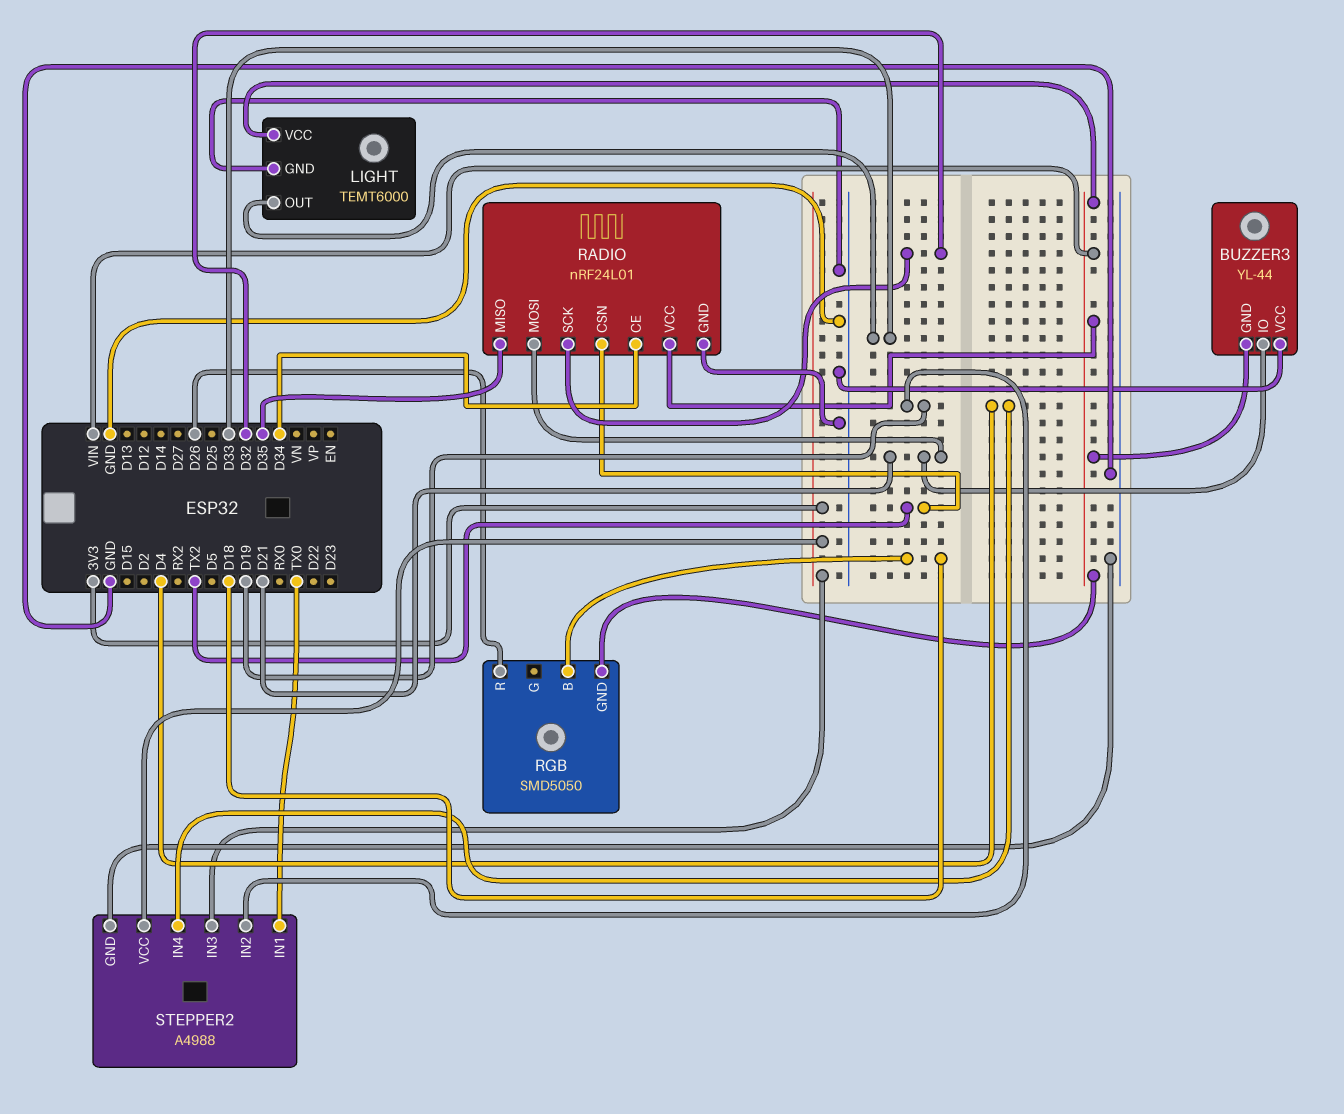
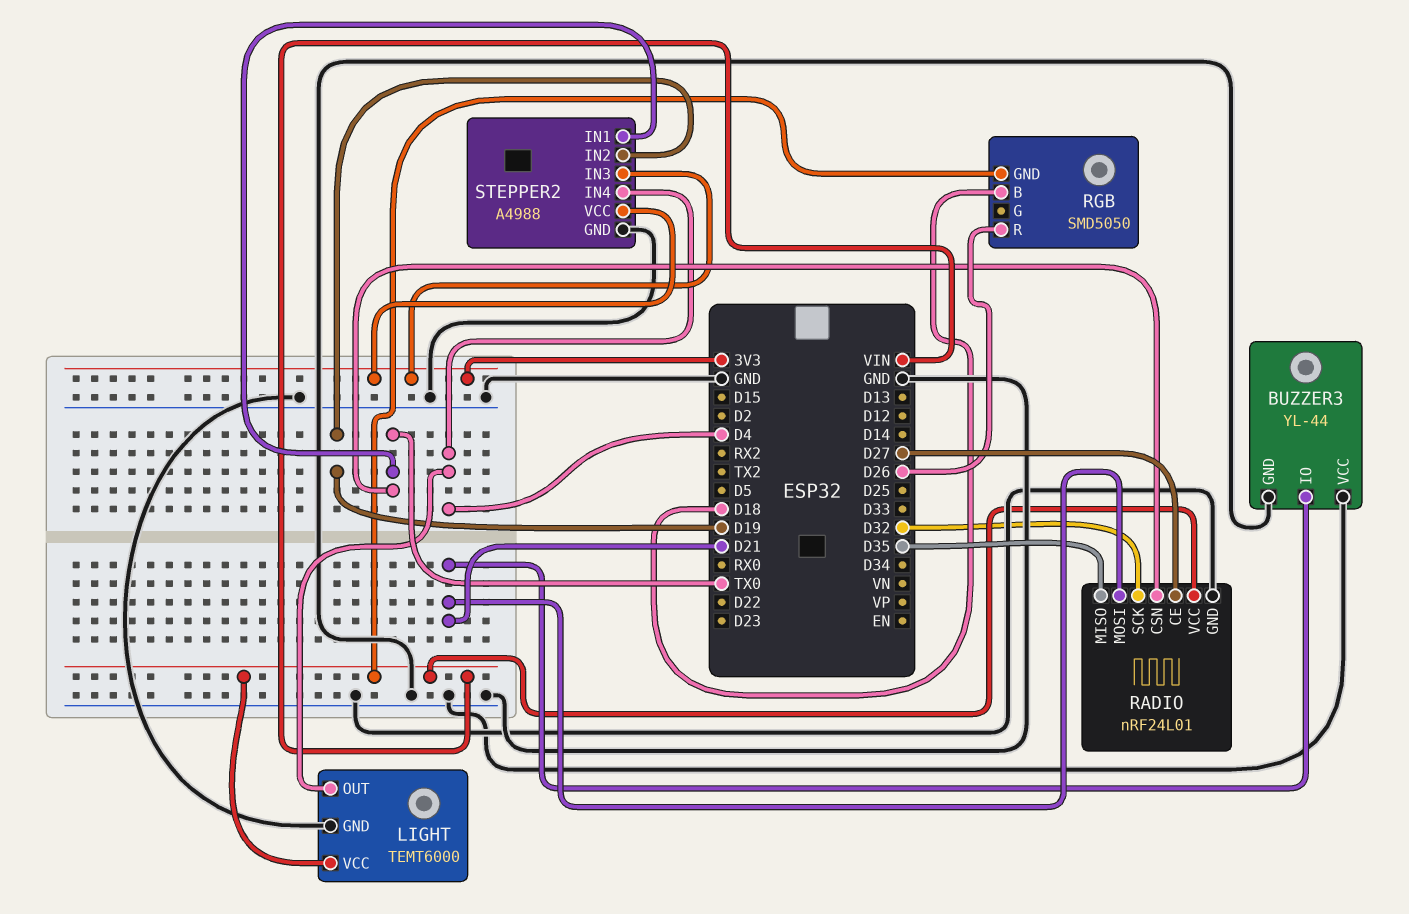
BUZZER3 pin GND: VIN -> GND
LIGHT pin OUT: D33 -> D4
RADIO pin CE: D34 -> D27
RADIO pin CSN: TX2 -> TX0

